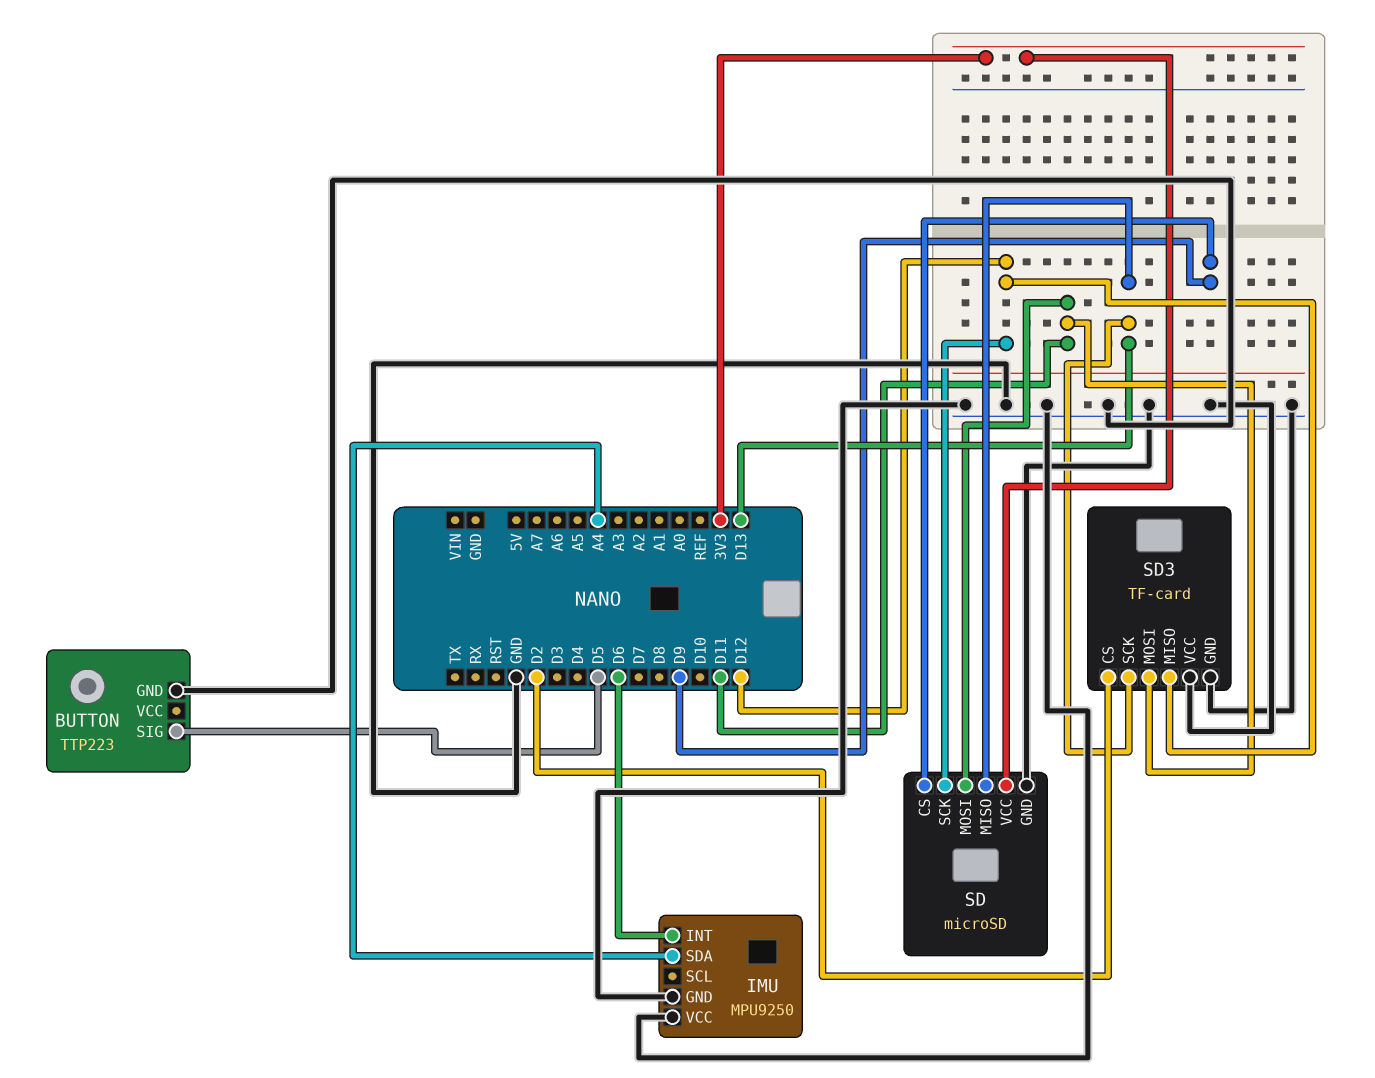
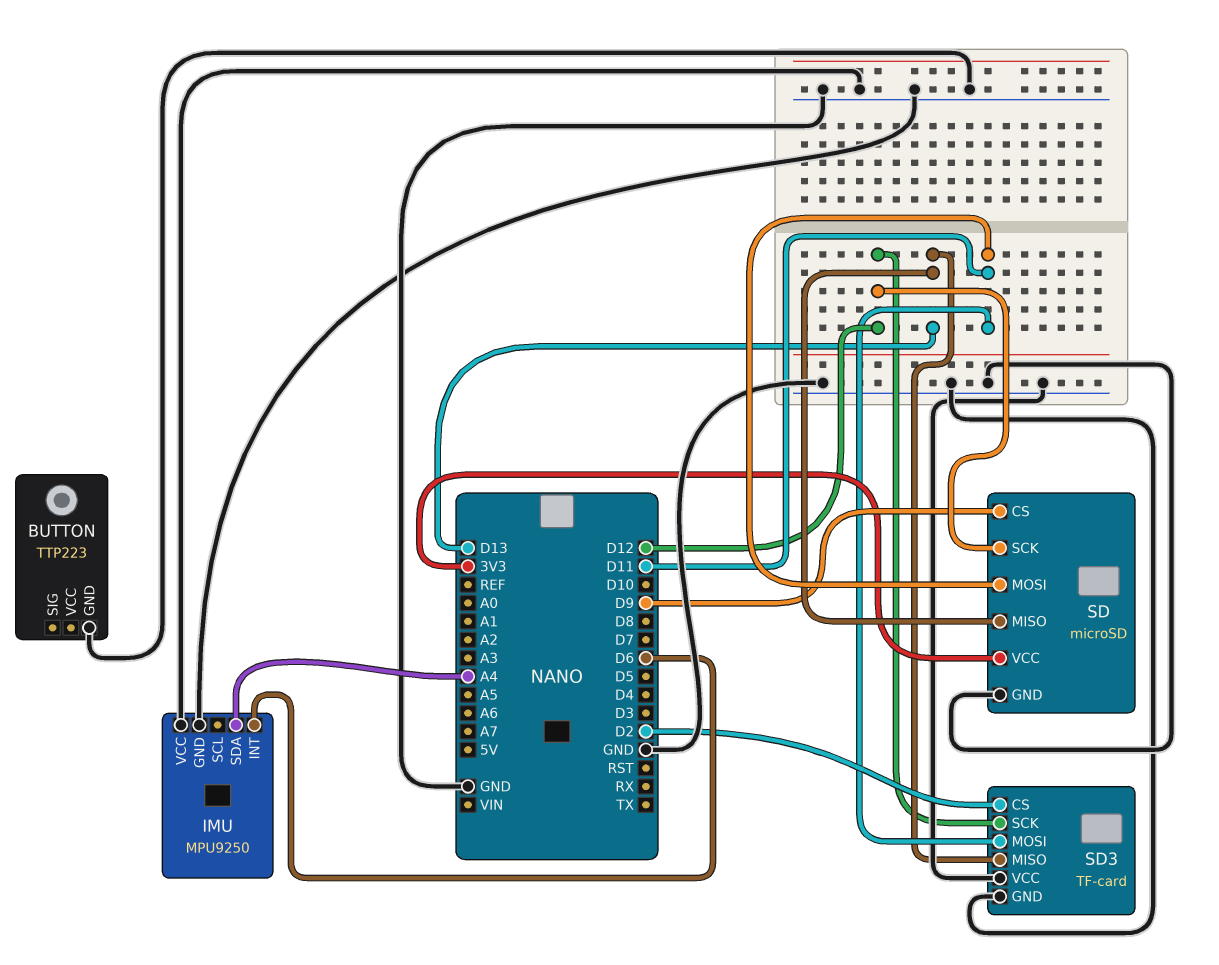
BUTTON pin SIG: D5 -> none
SD3 pin MISO: D12 -> D13
SD3 pin SCK: D13 -> D12

